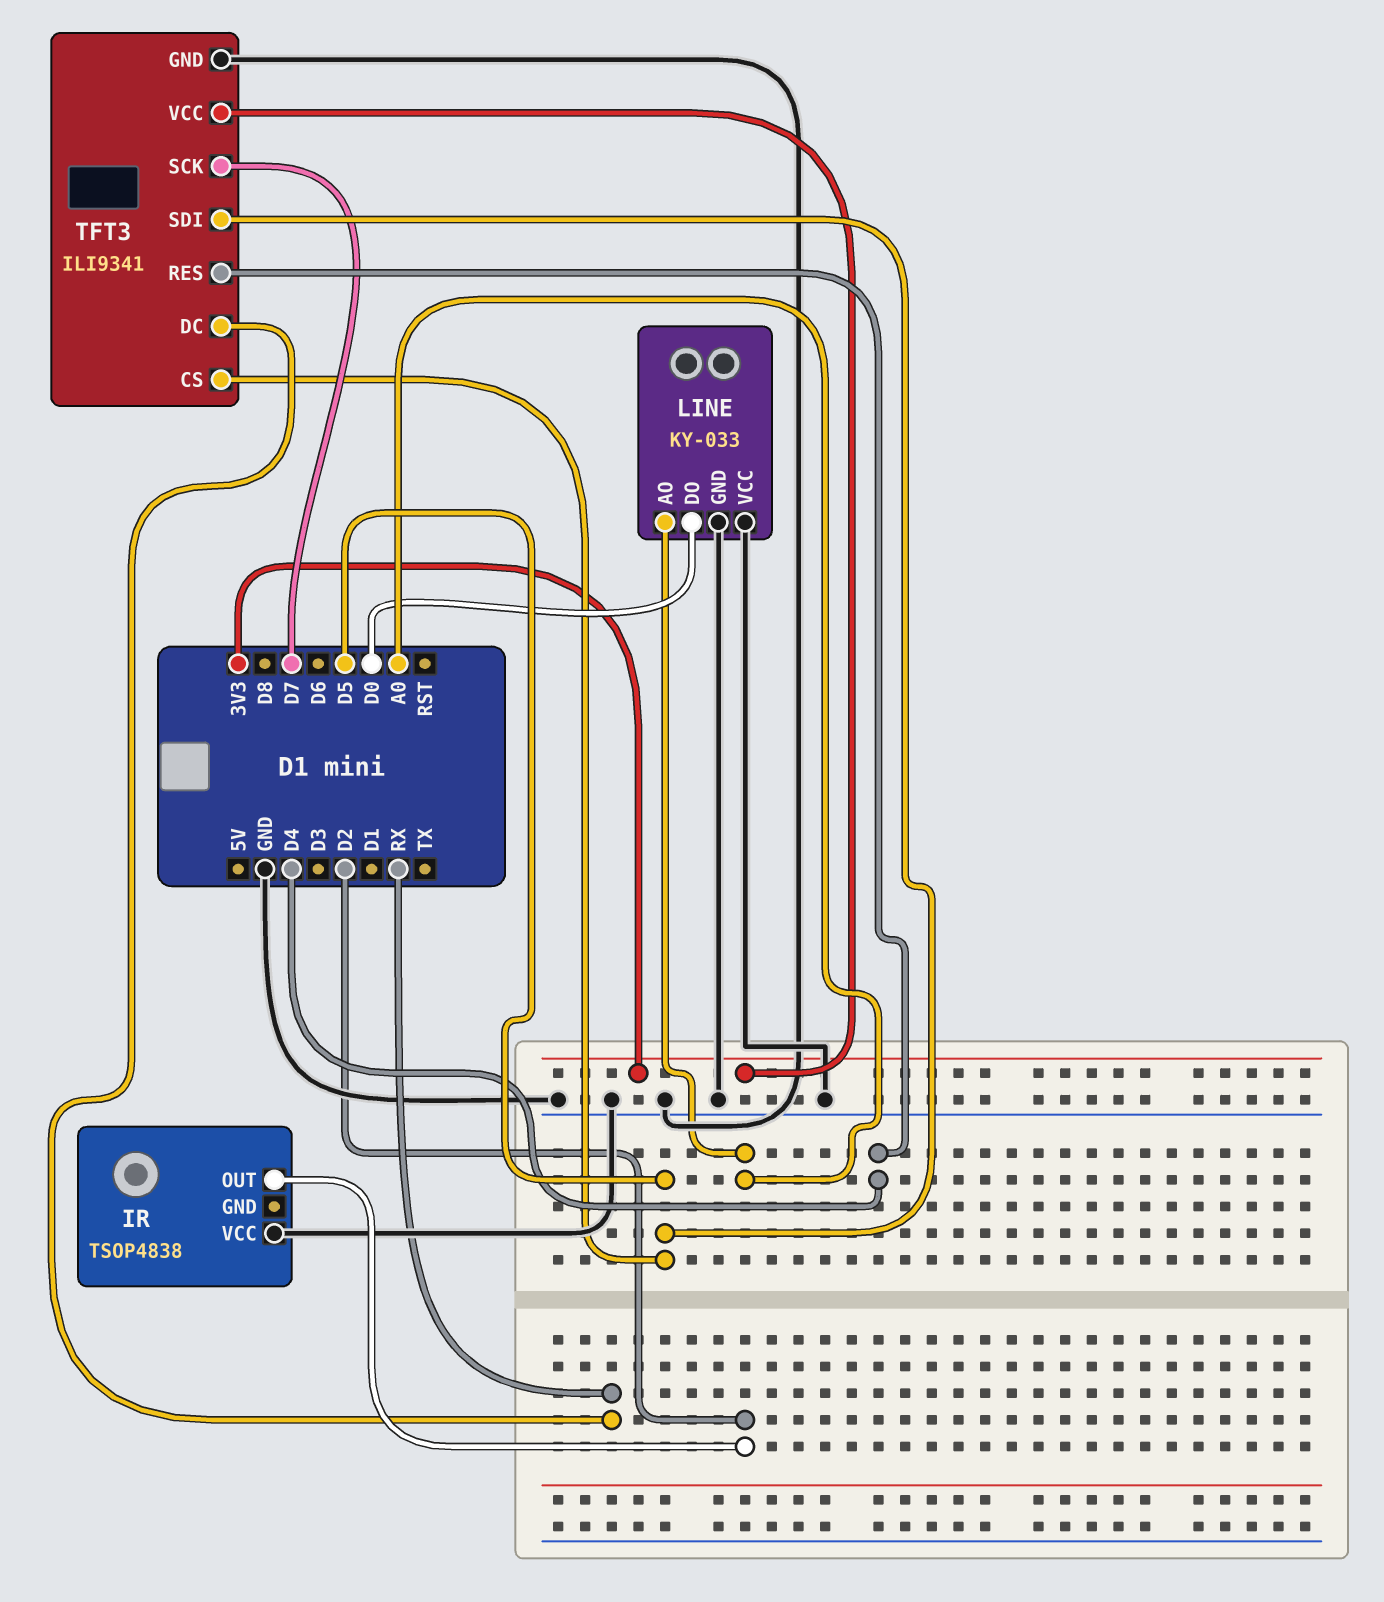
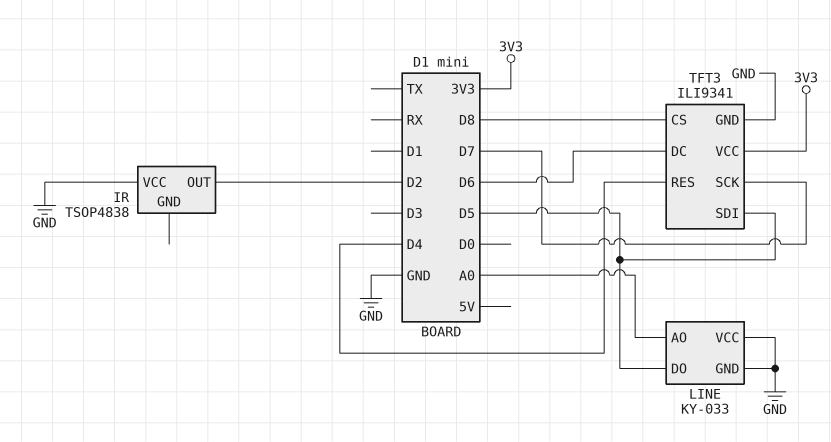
LINE pin DO: D0 -> D5
TFT3 pin CS: D5 -> D8
TFT3 pin DC: RX -> D6

